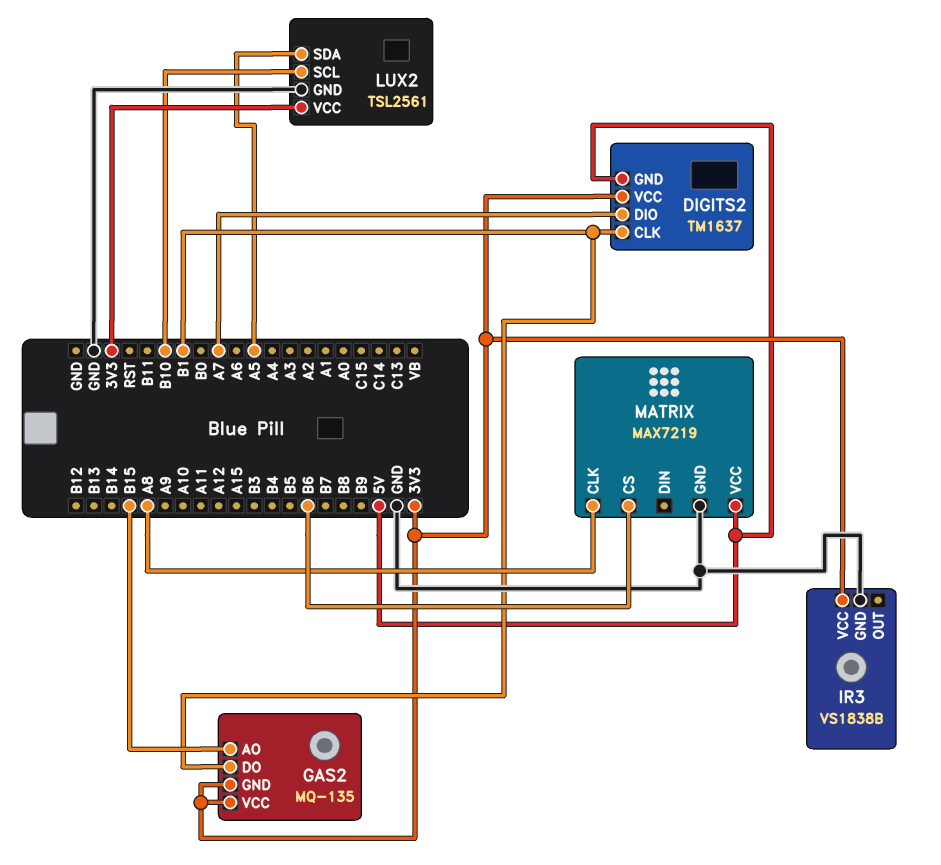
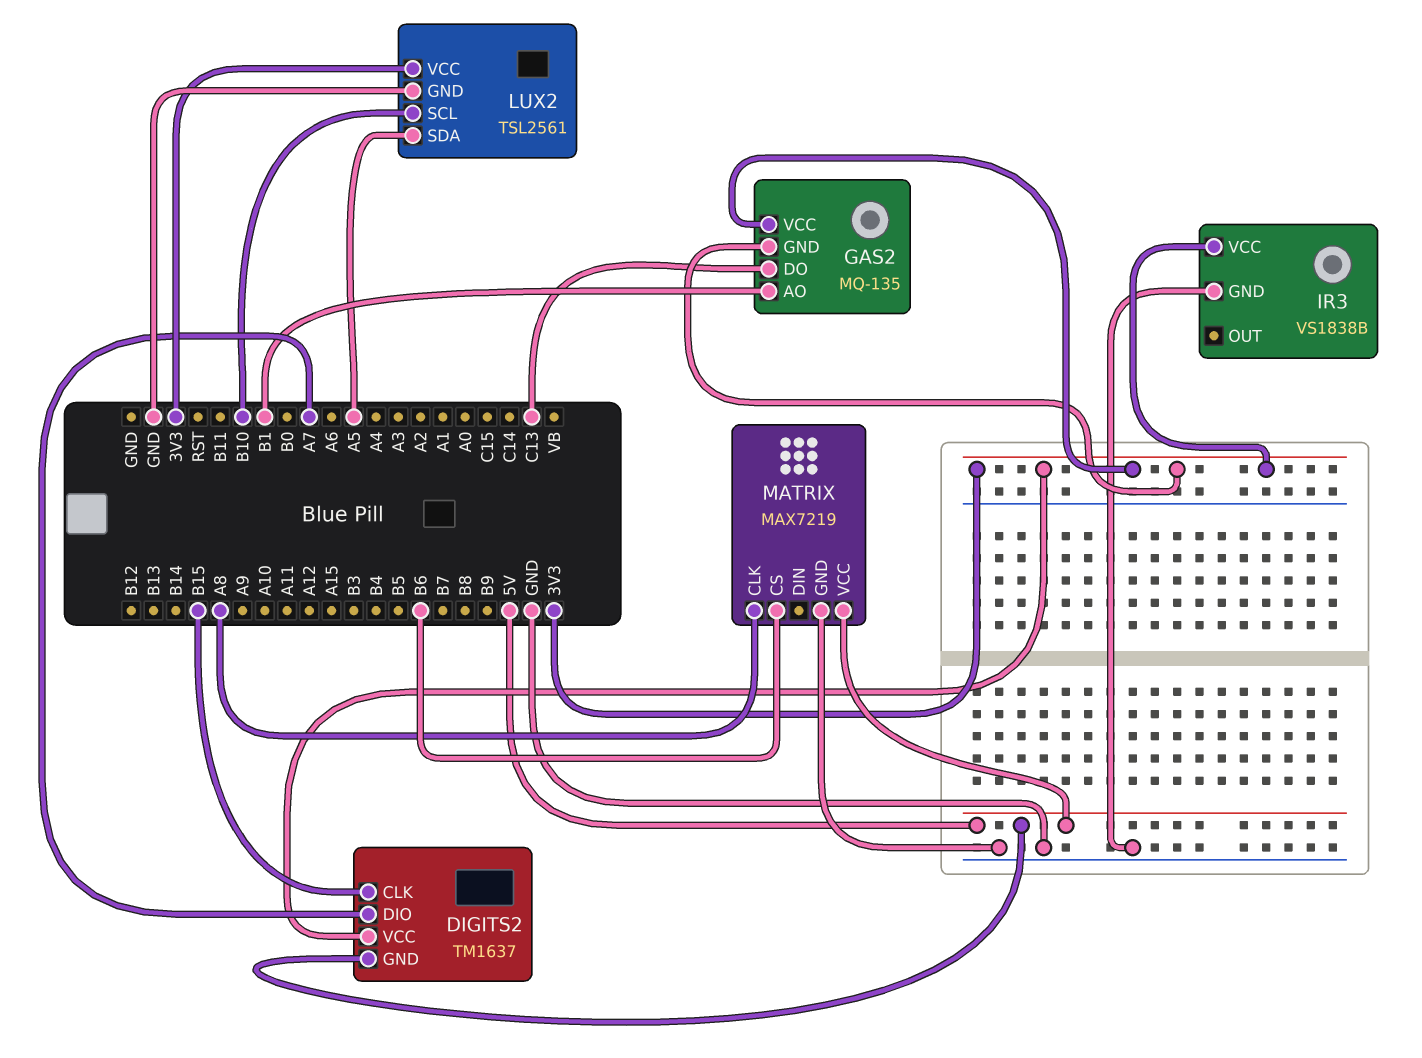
DIGITS2 pin CLK: B1 -> B15
GAS2 pin AO: B15 -> B1
GAS2 pin DO: B1 -> C13

